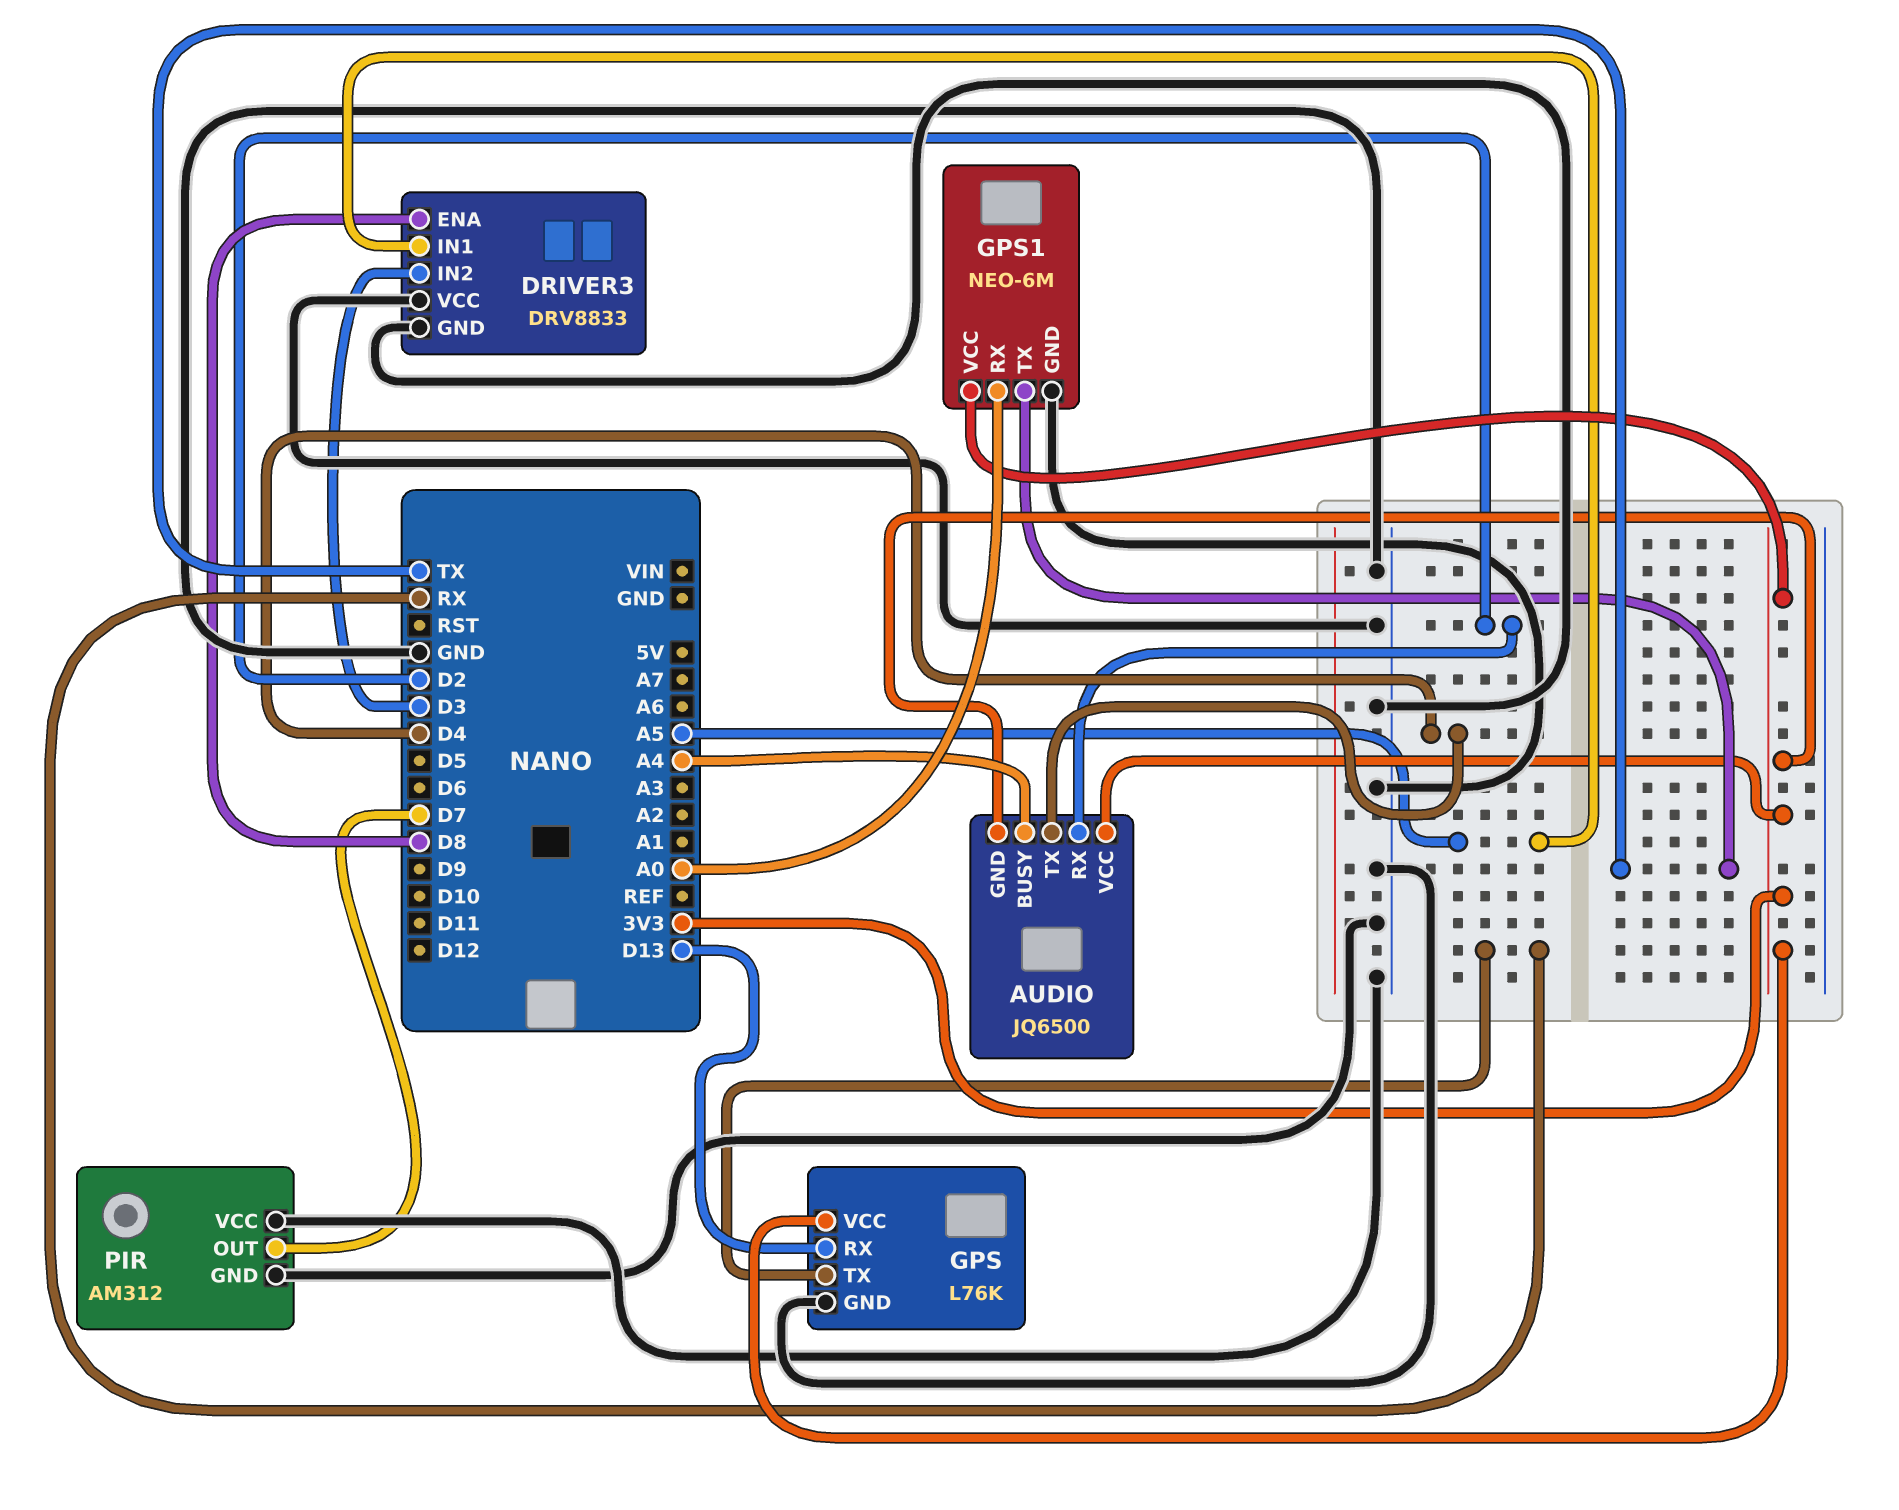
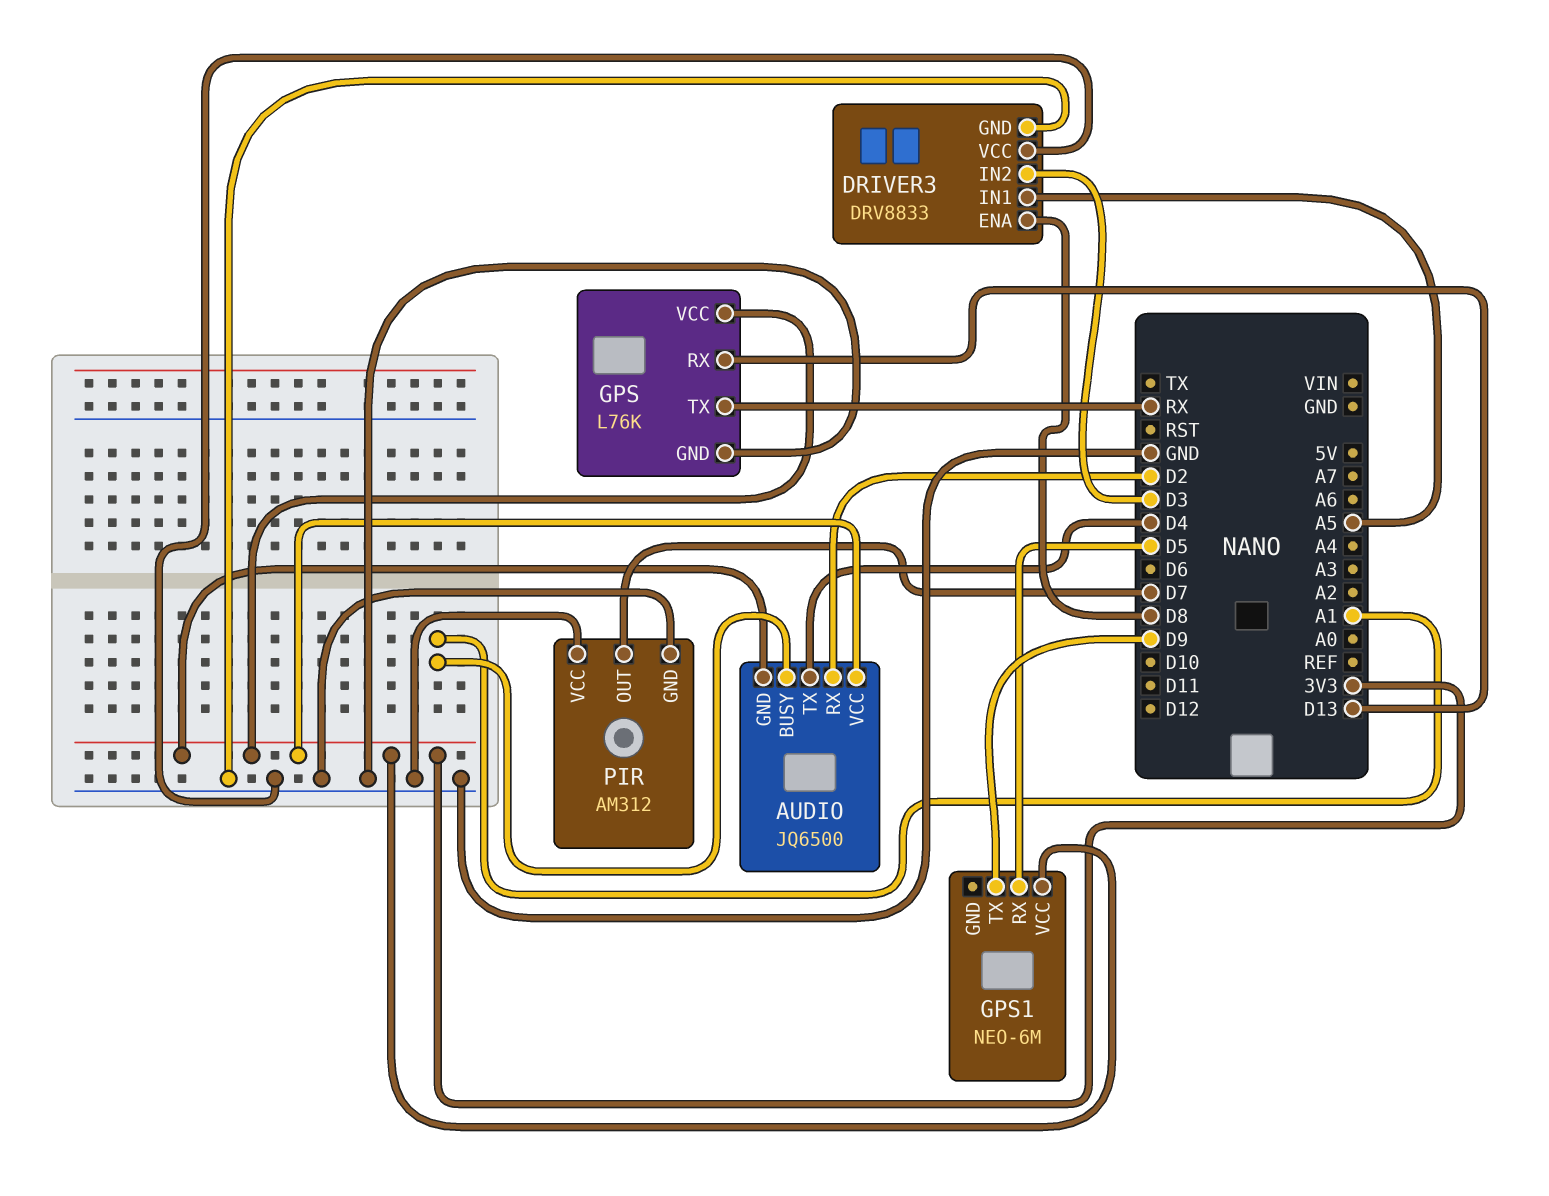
AUDIO pin BUSY: A4 -> A1
GPS1 pin GND: GND -> none
GPS1 pin RX: A0 -> D5
GPS1 pin TX: TX -> D9

